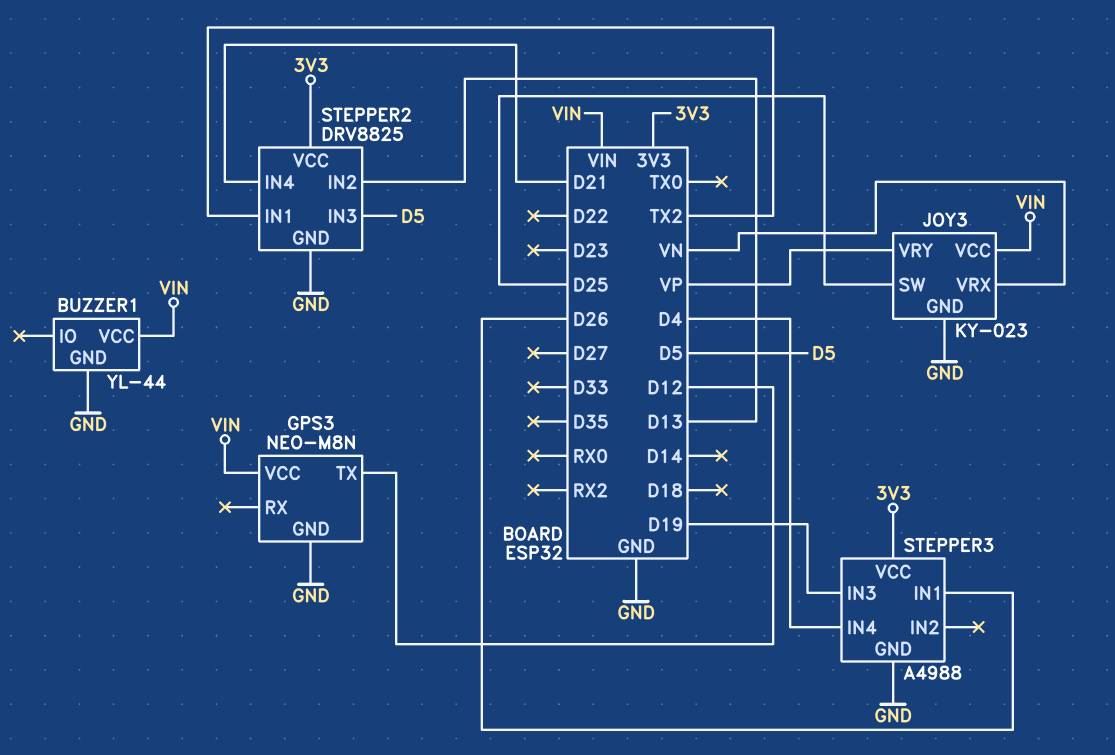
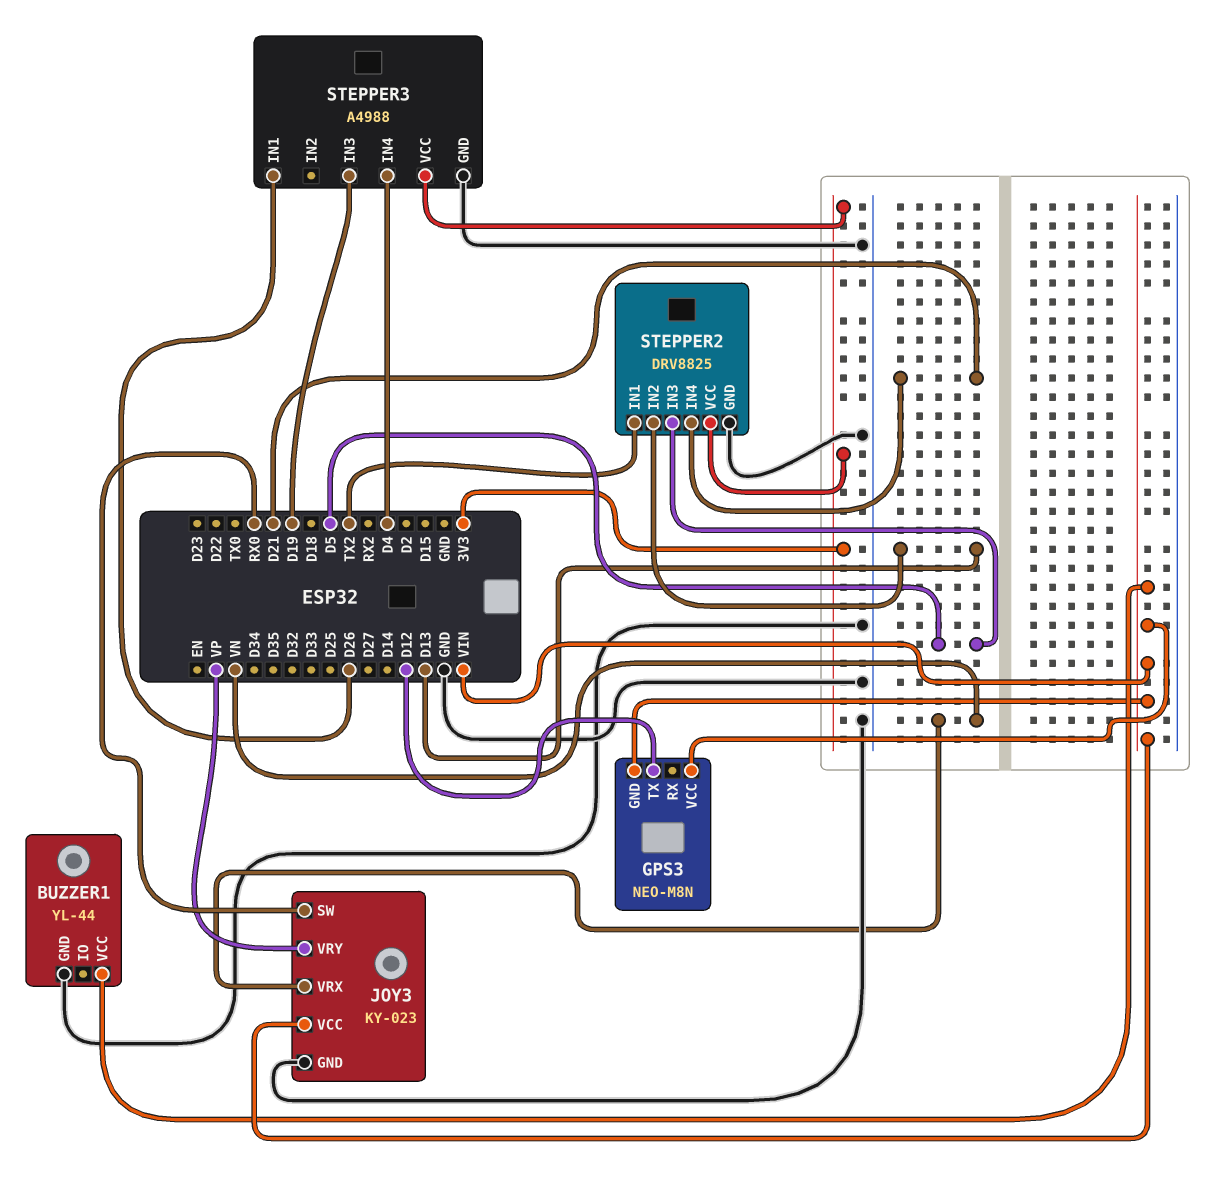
GPS3 pin GND: GND -> VIN
JOY3 pin SW: D25 -> RX0

